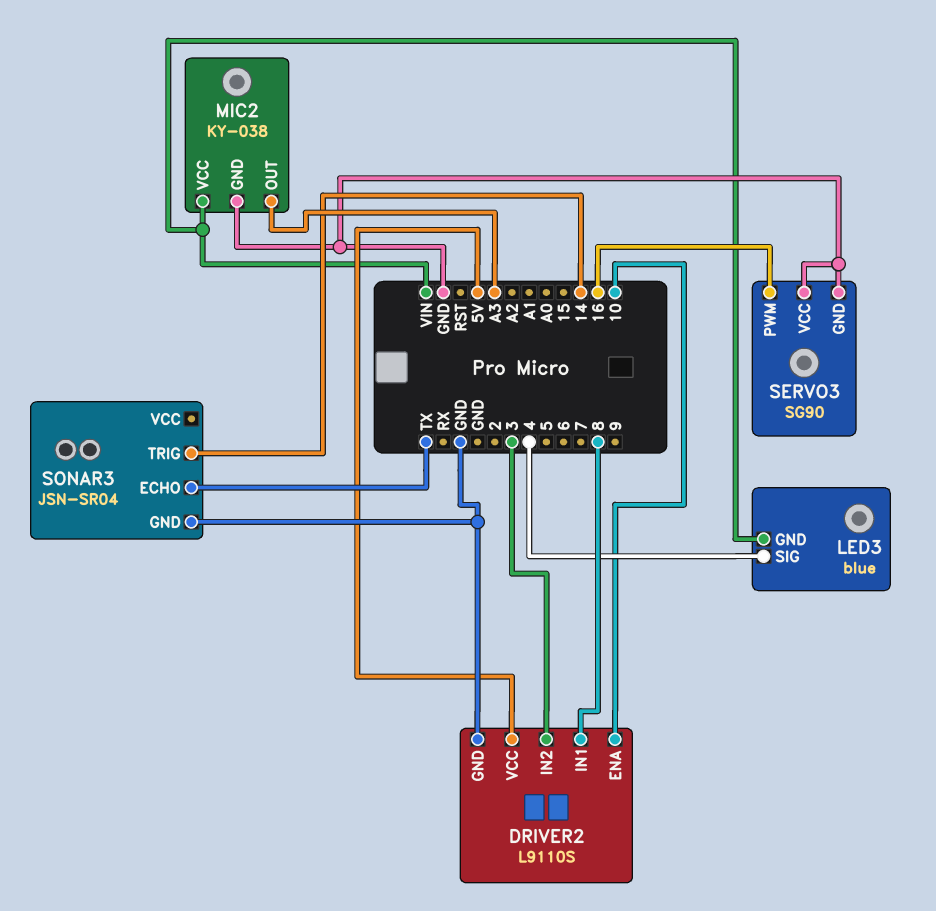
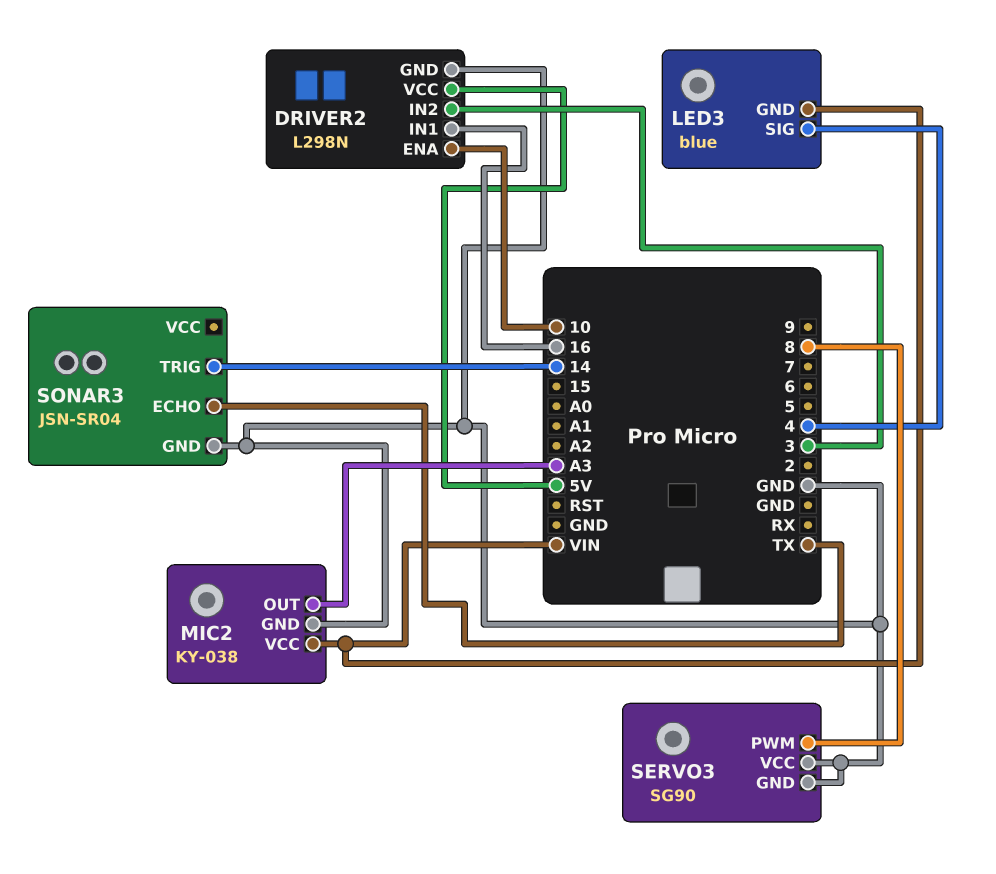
DRIVER2: L9110S -> L298N
DRIVER2 pin IN1: 8 -> 16
SERVO3 pin PWM: 16 -> 8

